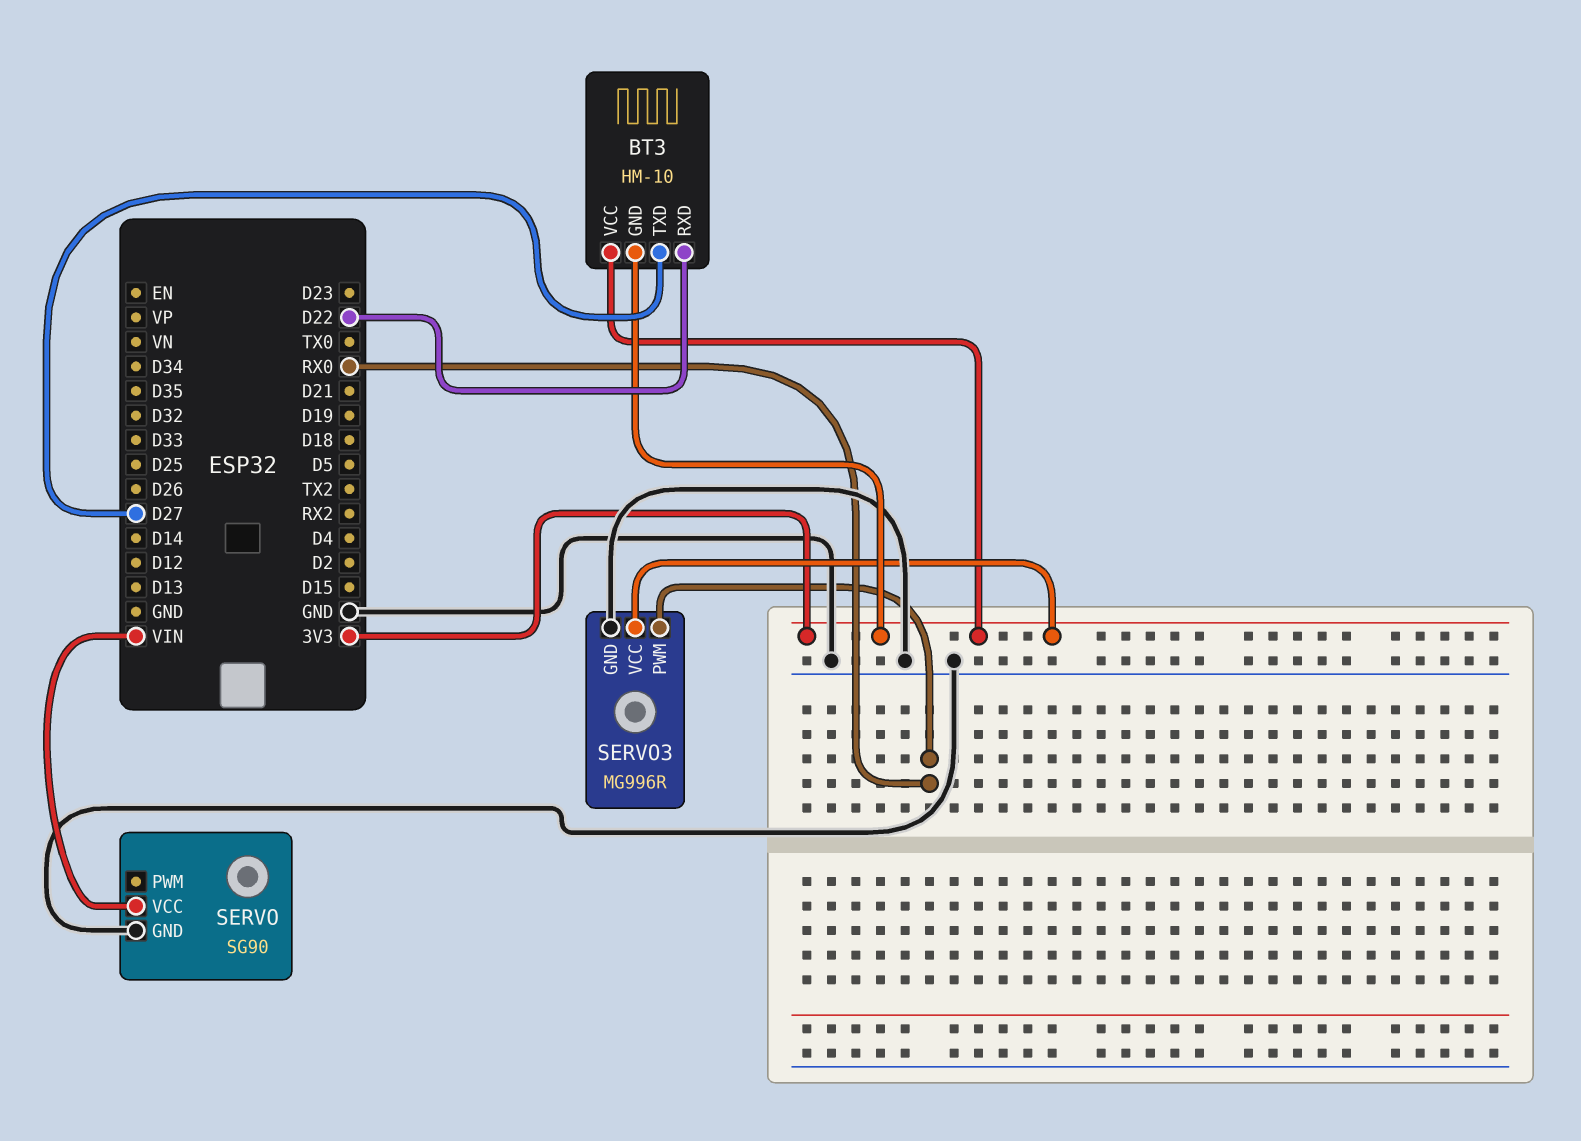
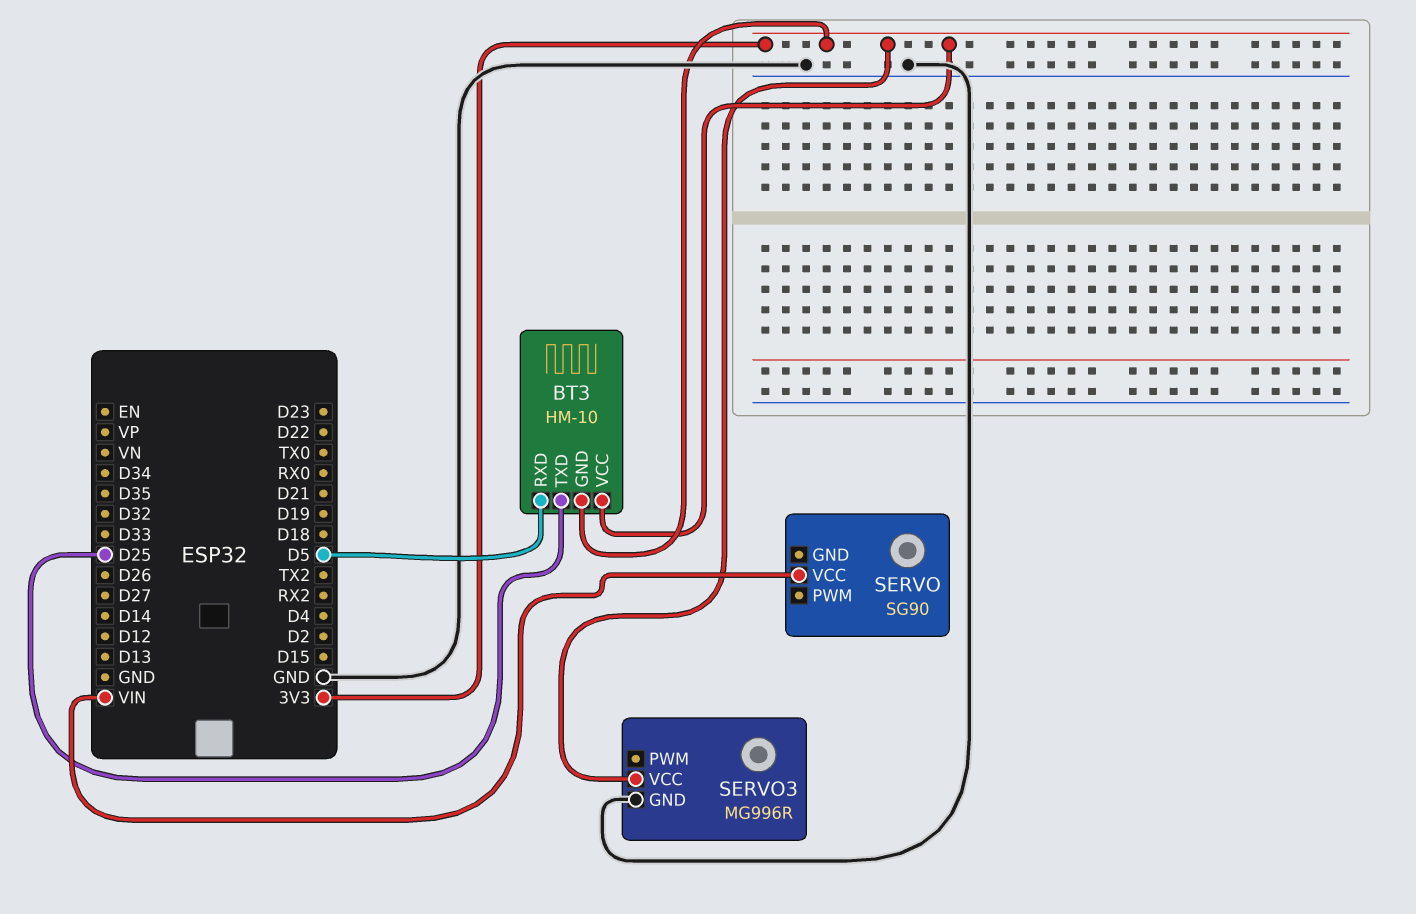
BT3 pin RXD: D22 -> D5
BT3 pin TXD: D27 -> D25
SERVO pin GND: GND -> none
SERVO3 pin PWM: RX0 -> none

